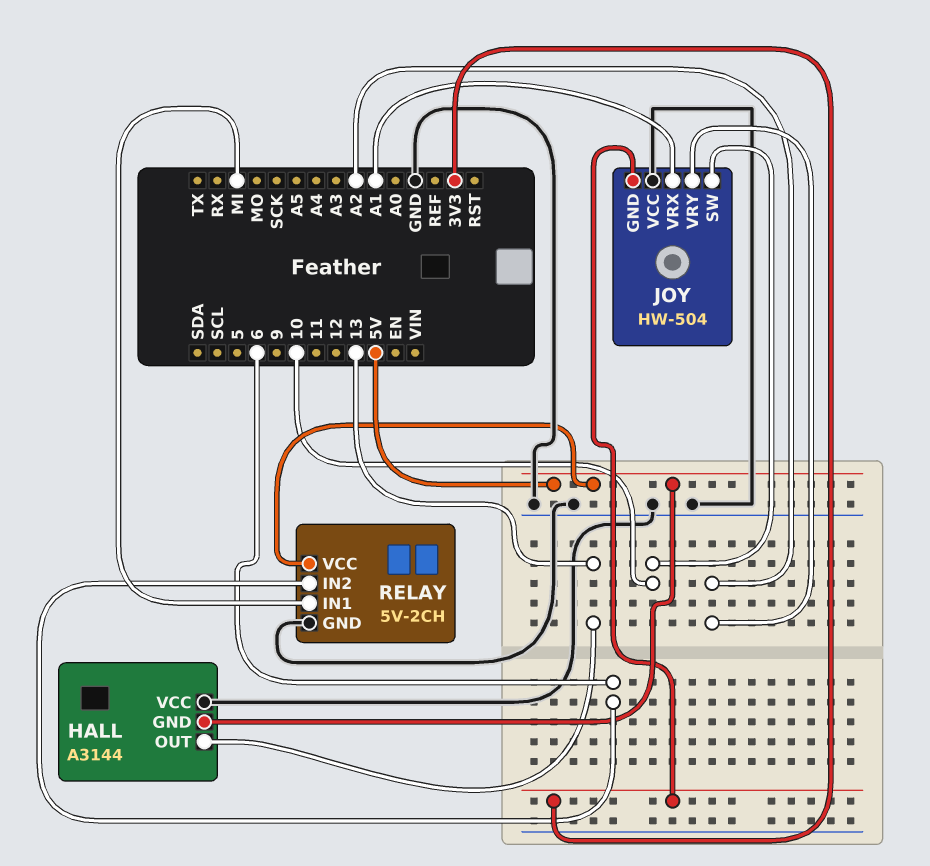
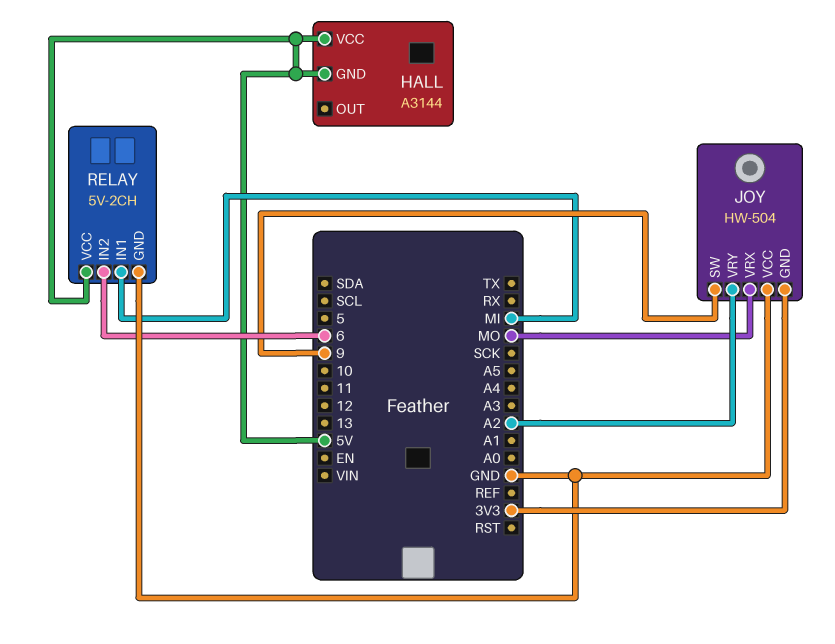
HALL pin OUT: 13 -> none
HALL pin VCC: GND -> 5V
JOY pin SW: 10 -> 9
JOY pin VRX: A1 -> MO

